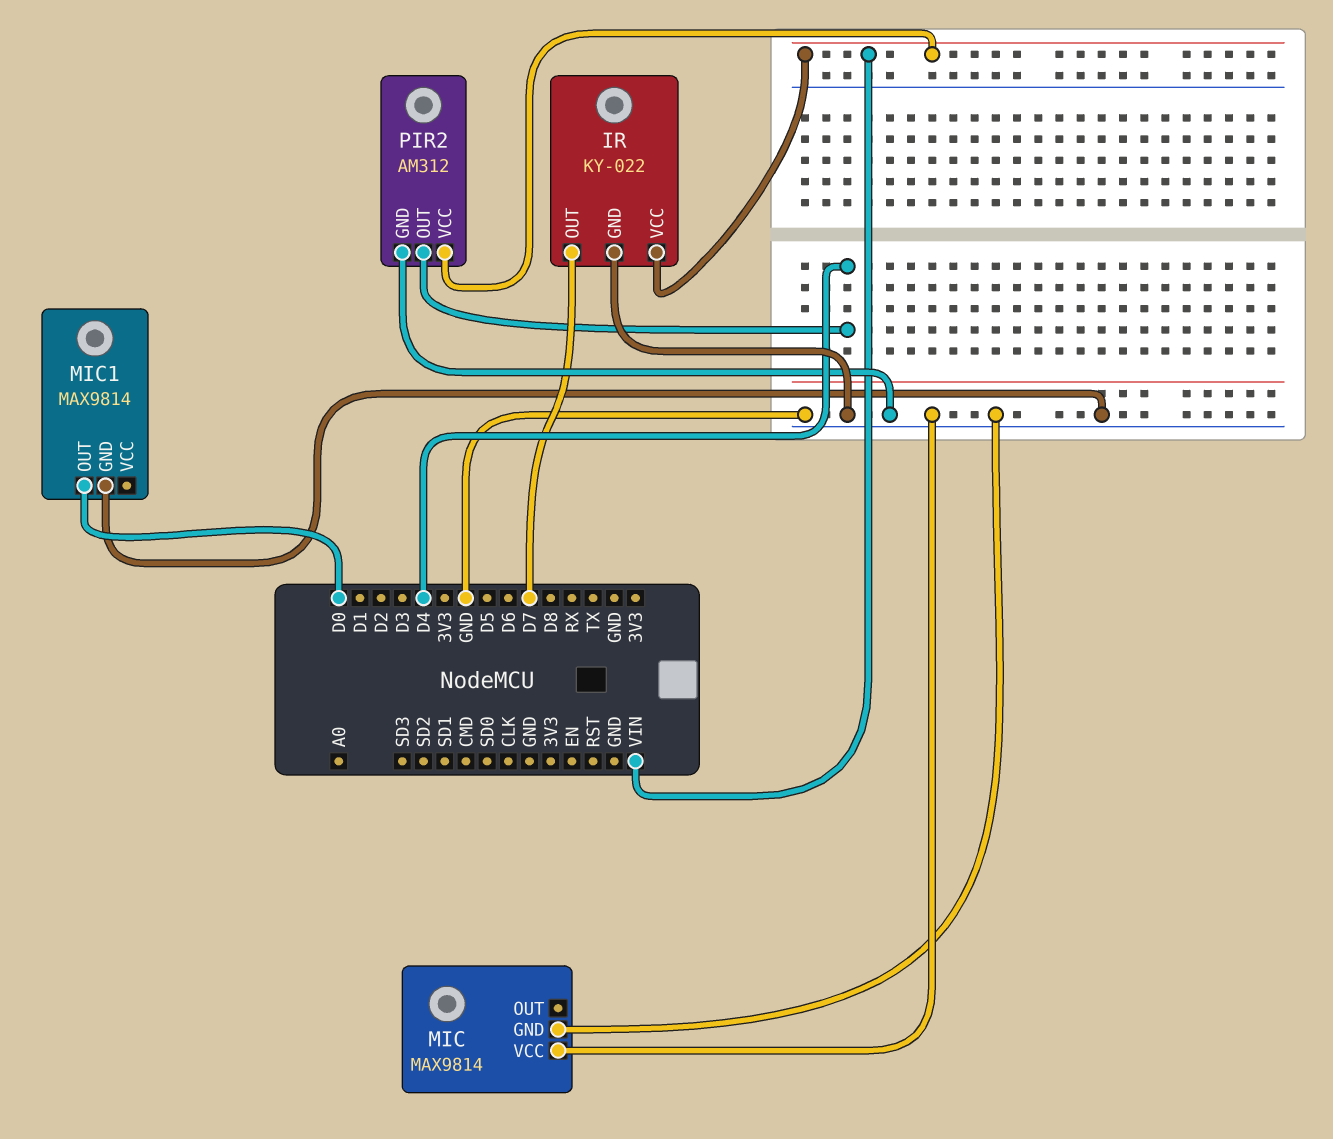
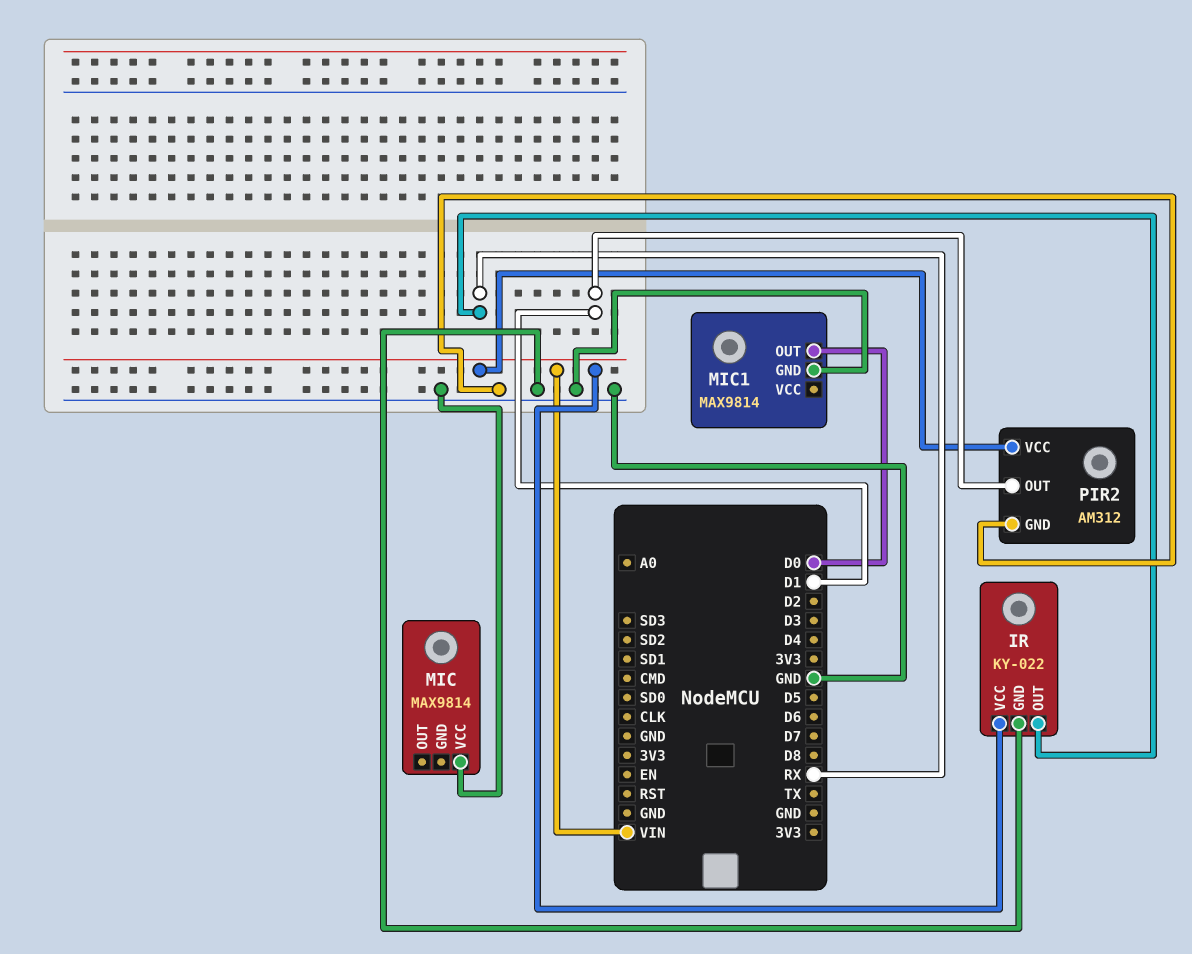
IR pin OUT: D7 -> RX
MIC pin GND: GND -> none
PIR2 pin OUT: D4 -> D1

